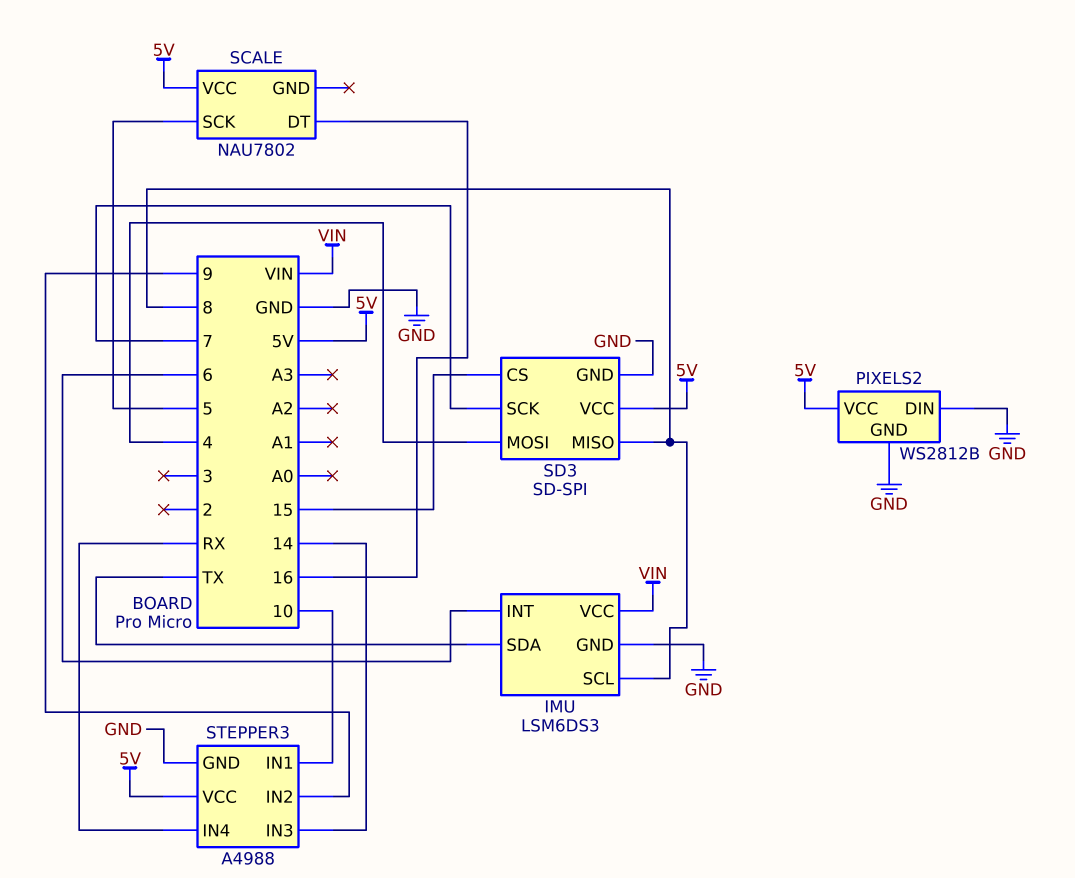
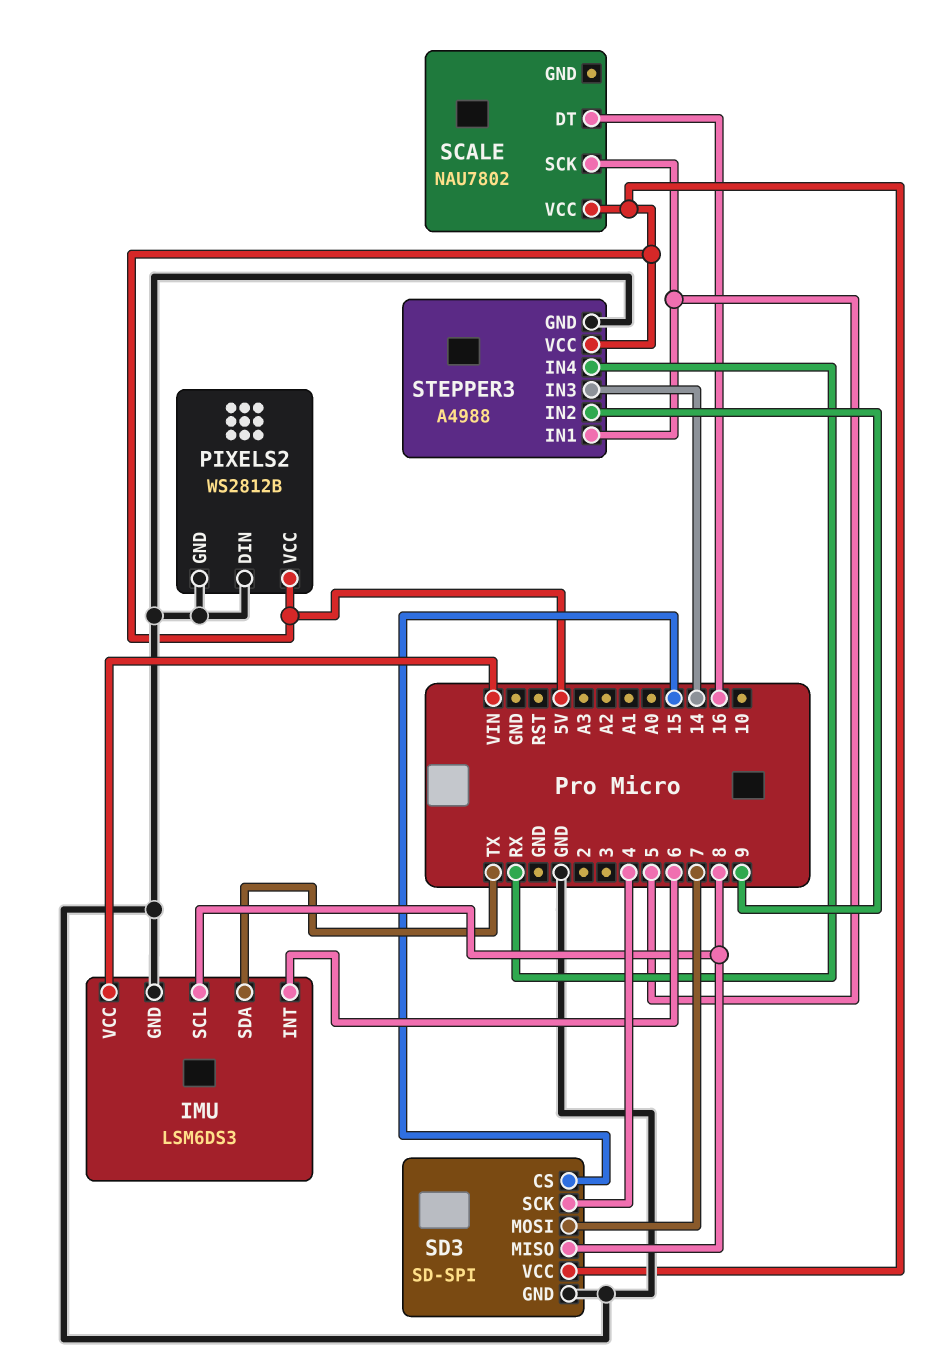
SD3 pin MOSI: 4 -> 7
SD3 pin SCK: 7 -> 4
STEPPER3 pin IN1: 10 -> 5

